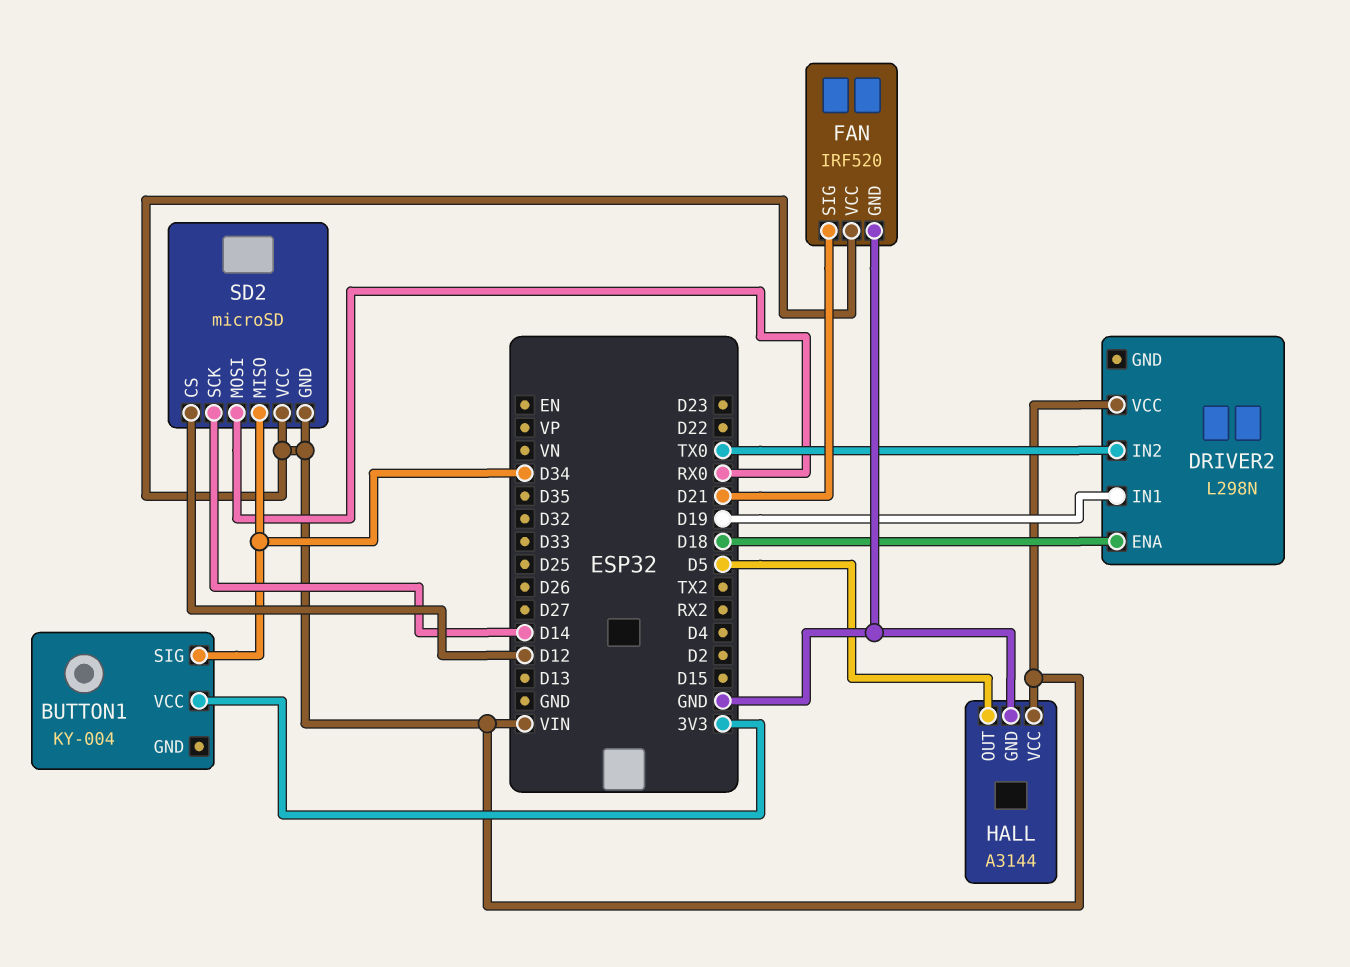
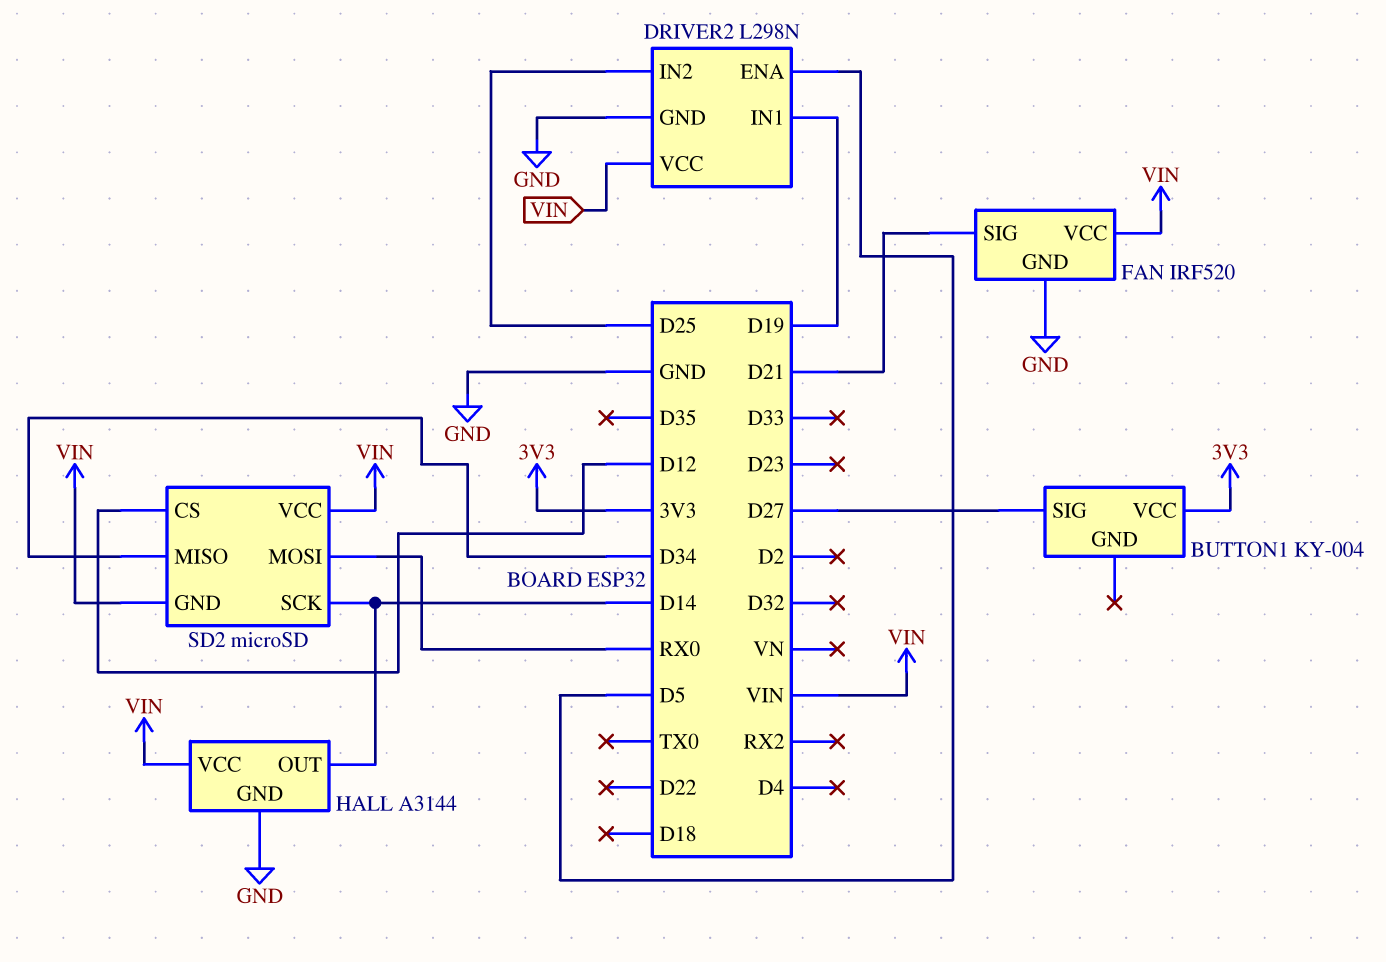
BUTTON1 pin SIG: D34 -> D27
DRIVER2 pin ENA: D18 -> D5
DRIVER2 pin GND: none -> GND
DRIVER2 pin IN2: TX0 -> D25
HALL pin OUT: D5 -> D14

